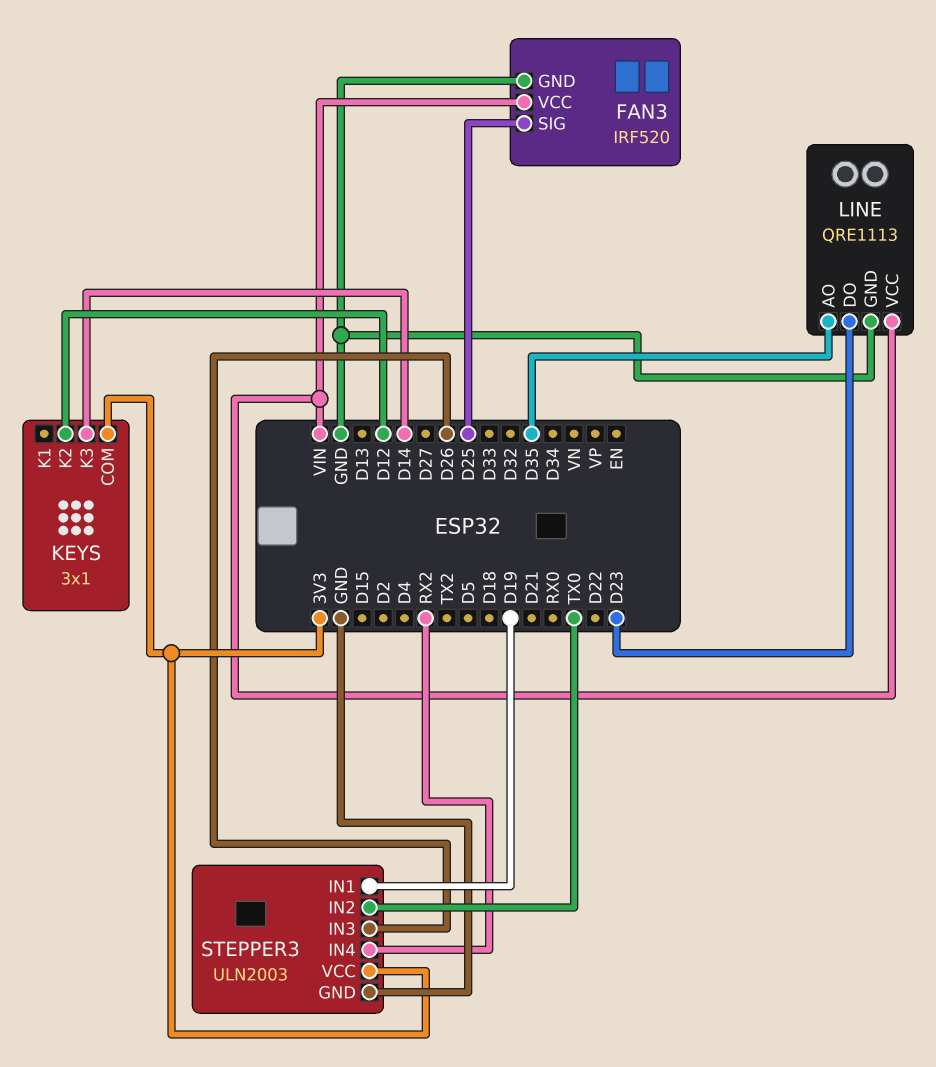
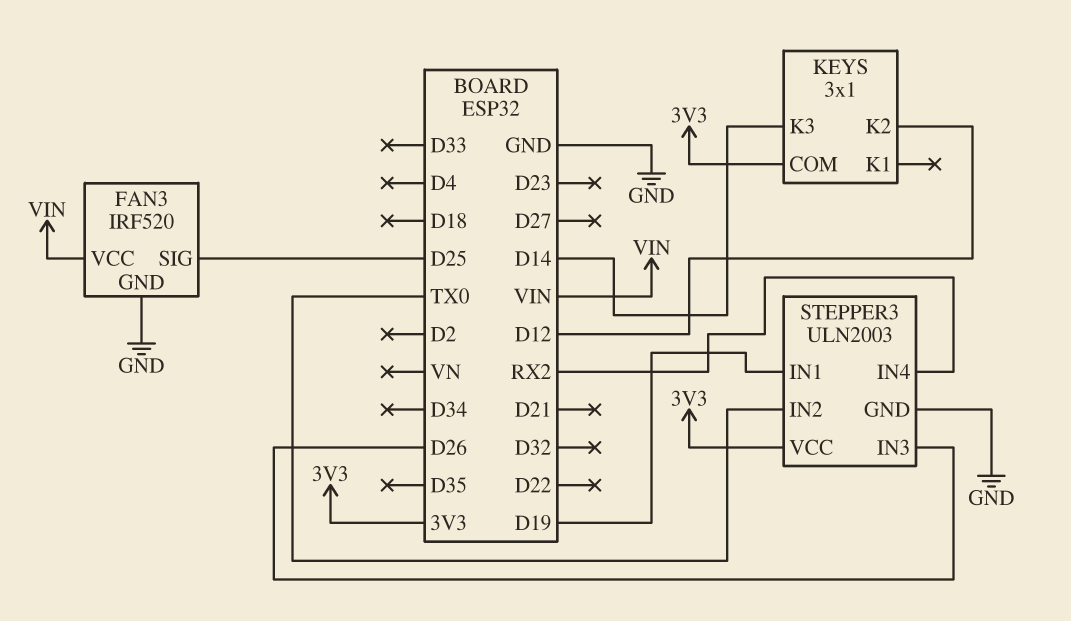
LINE: QRE1113 -> none
LINE pin AO: D35 -> none
LINE pin DO: D23 -> none
LINE pin GND: GND -> none
LINE pin VCC: VIN -> none

